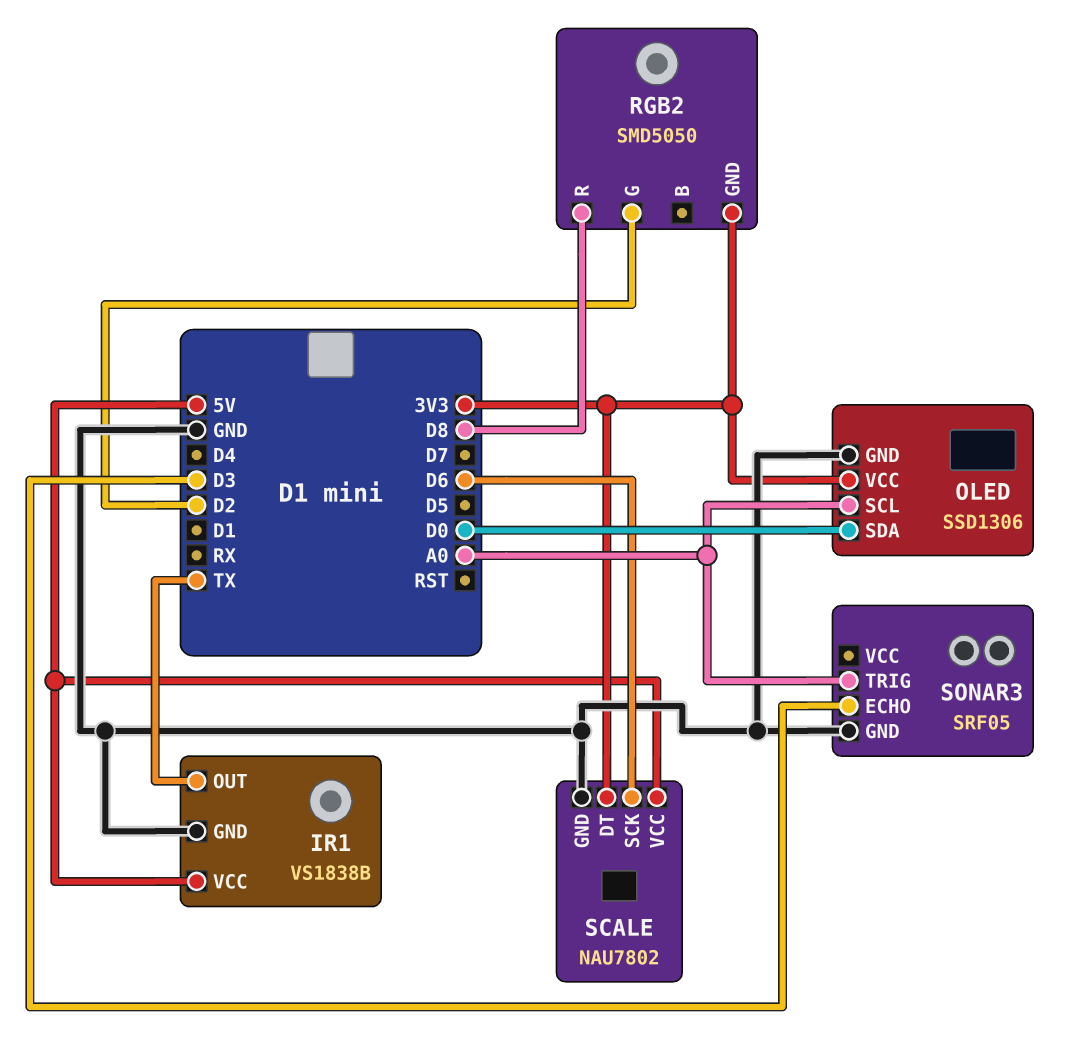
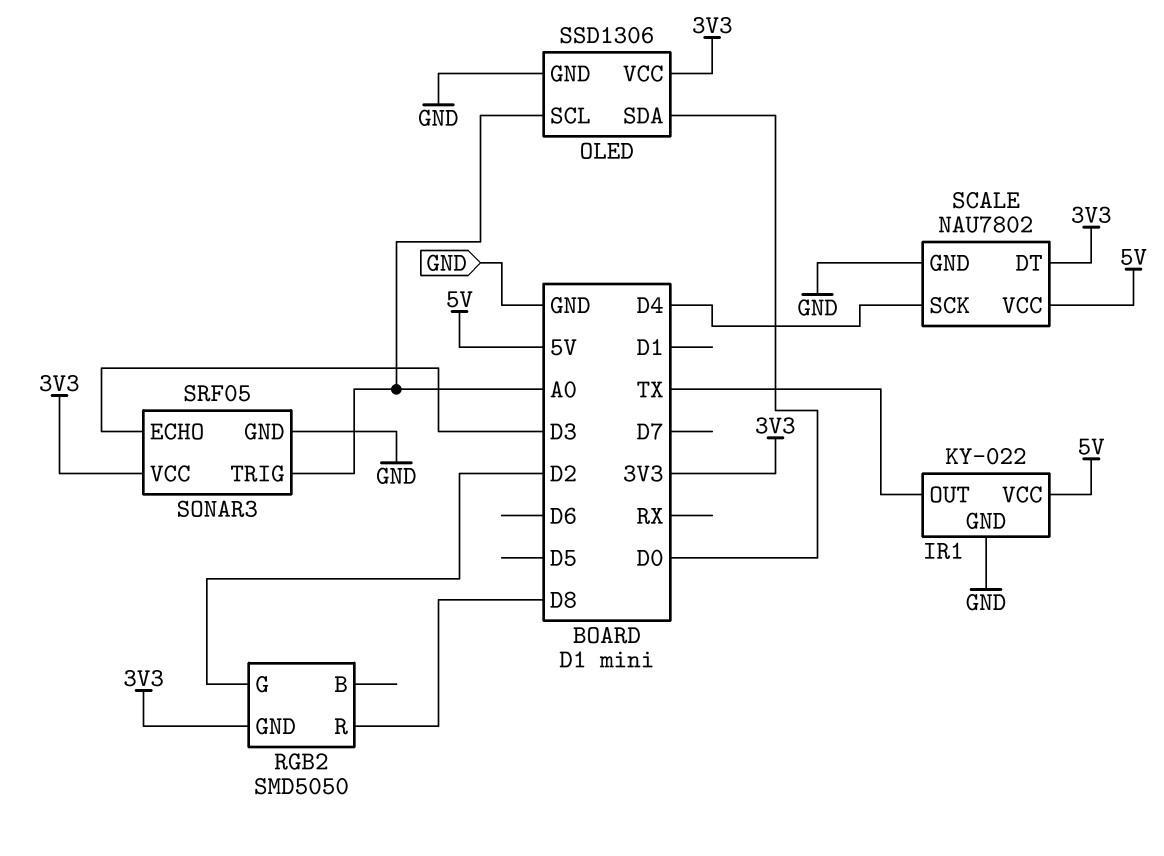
IR1: VS1838B -> KY-022
SCALE pin SCK: D6 -> D4
SONAR3 pin VCC: none -> 3V3

